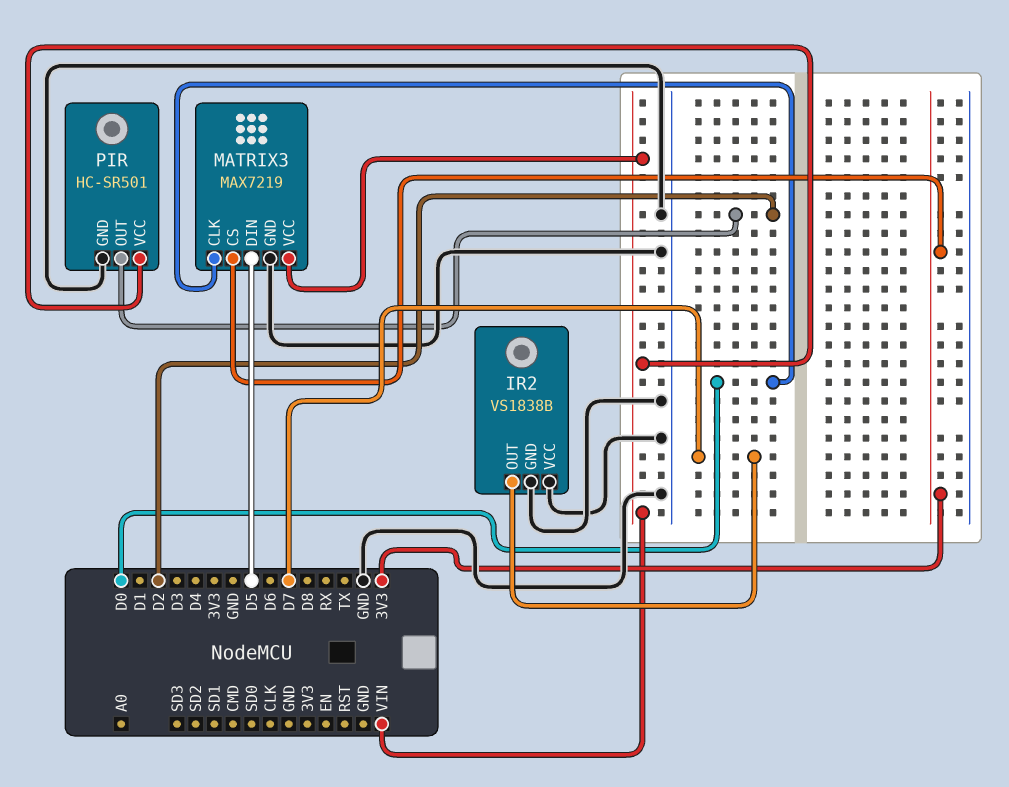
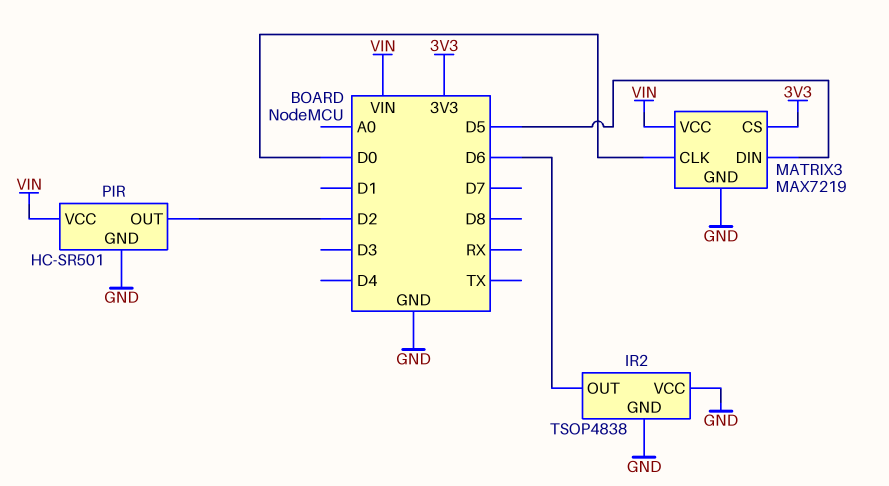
IR2: VS1838B -> TSOP4838
IR2 pin OUT: D7 -> D6

